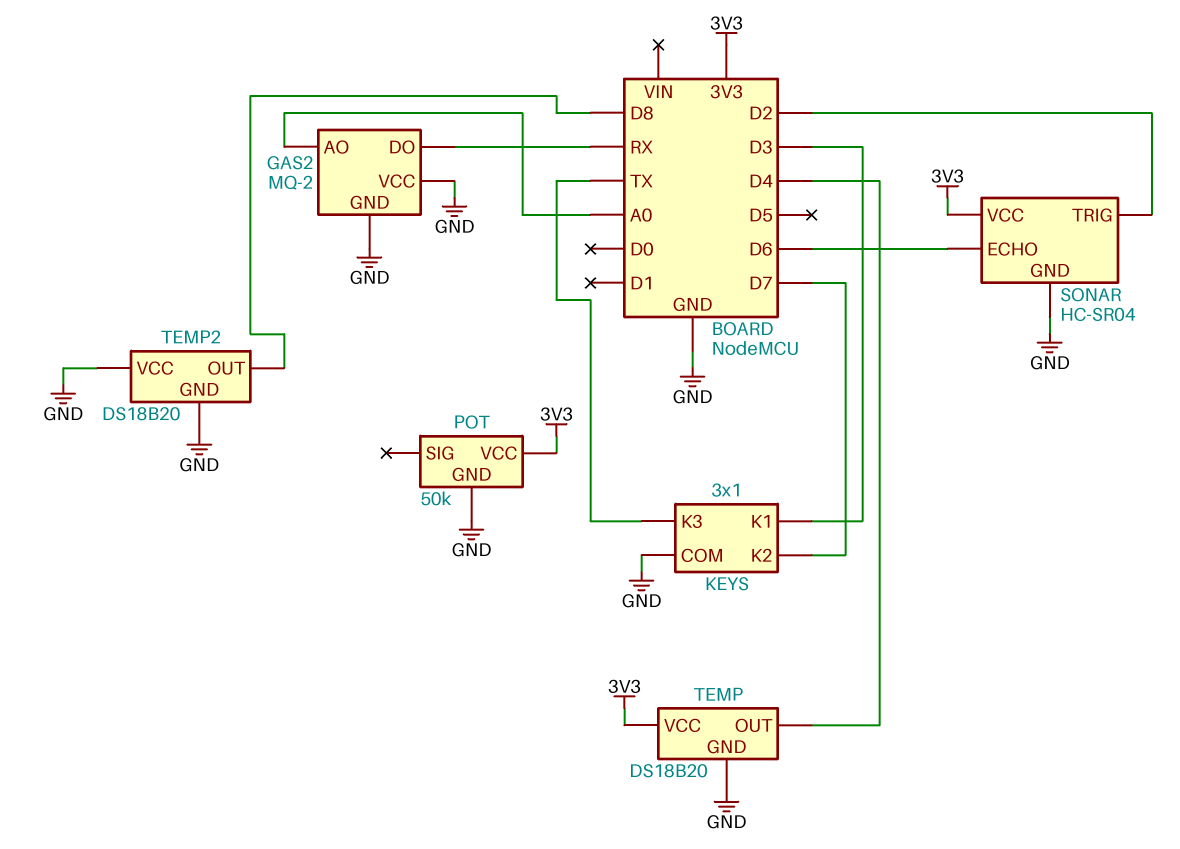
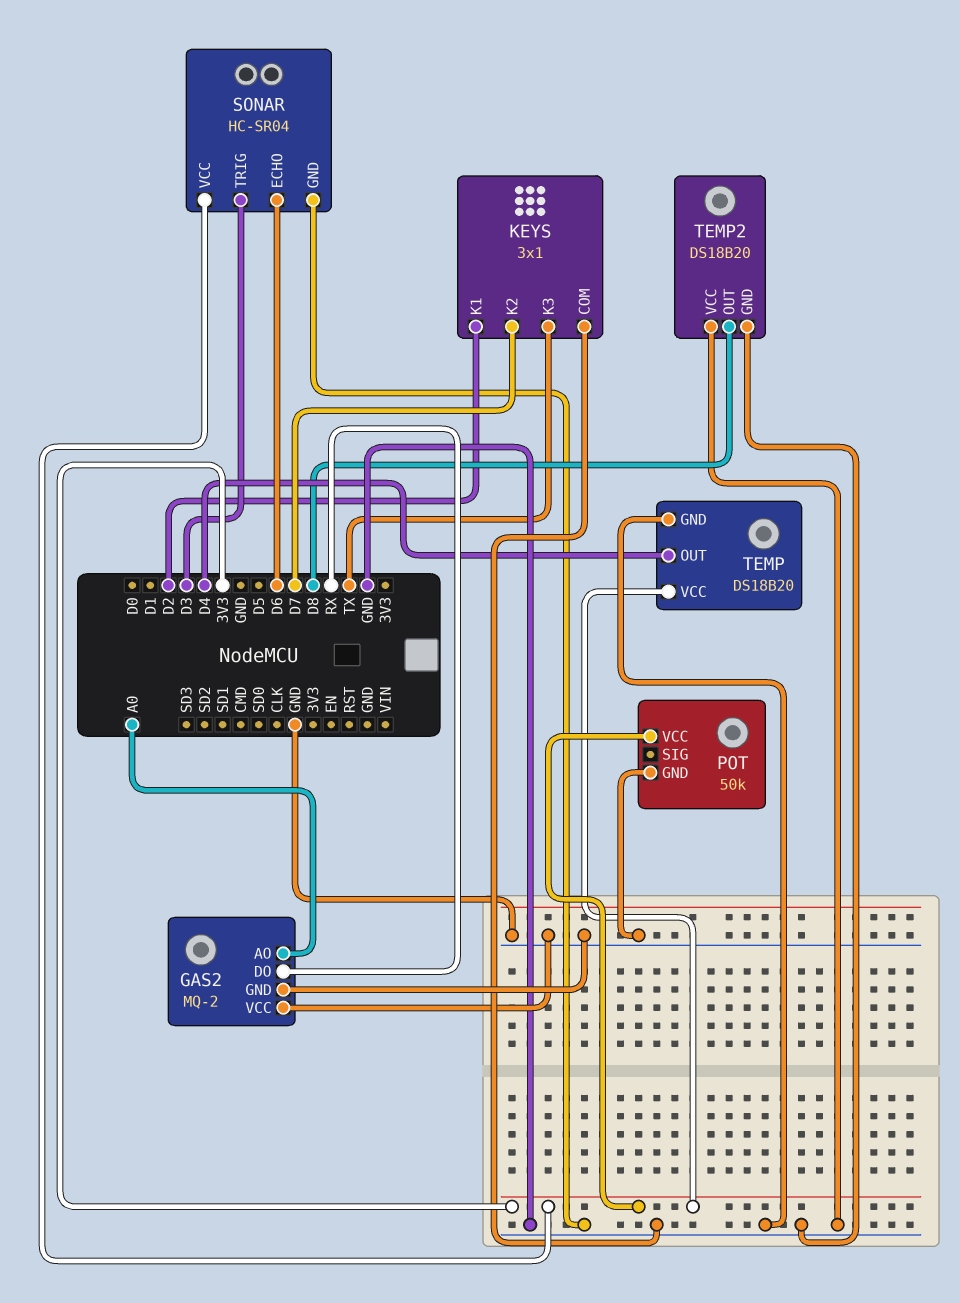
KEYS pin K1: D3 -> D2
SONAR pin TRIG: D2 -> D3

